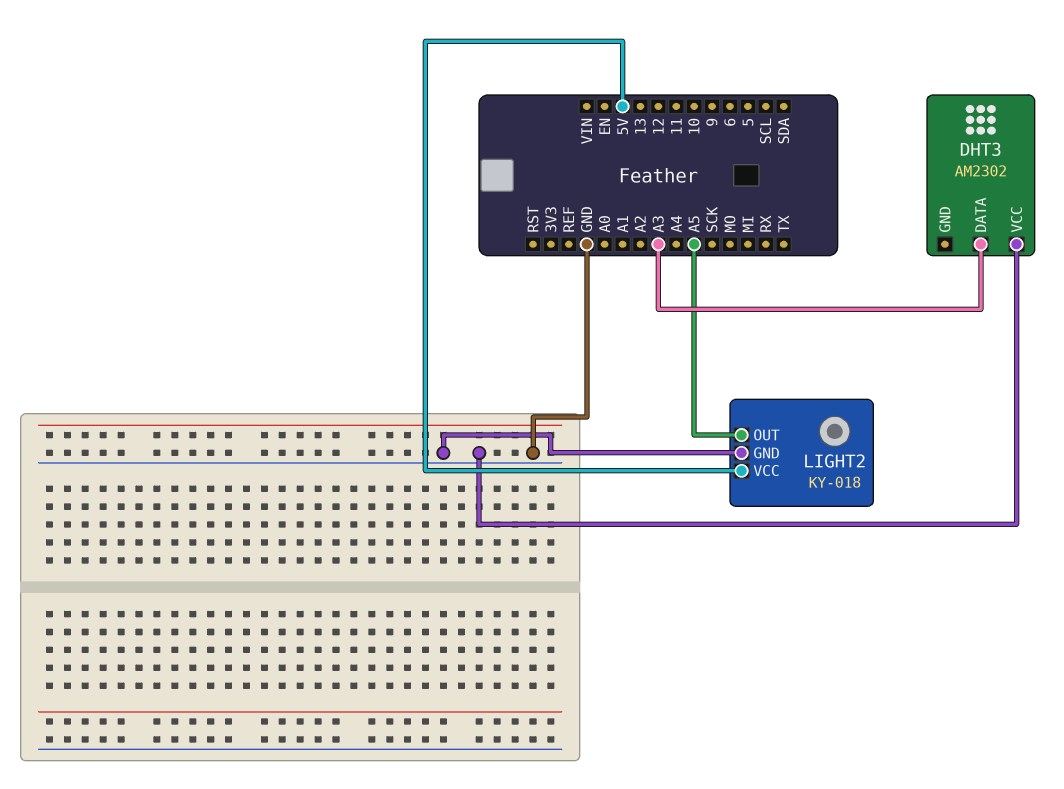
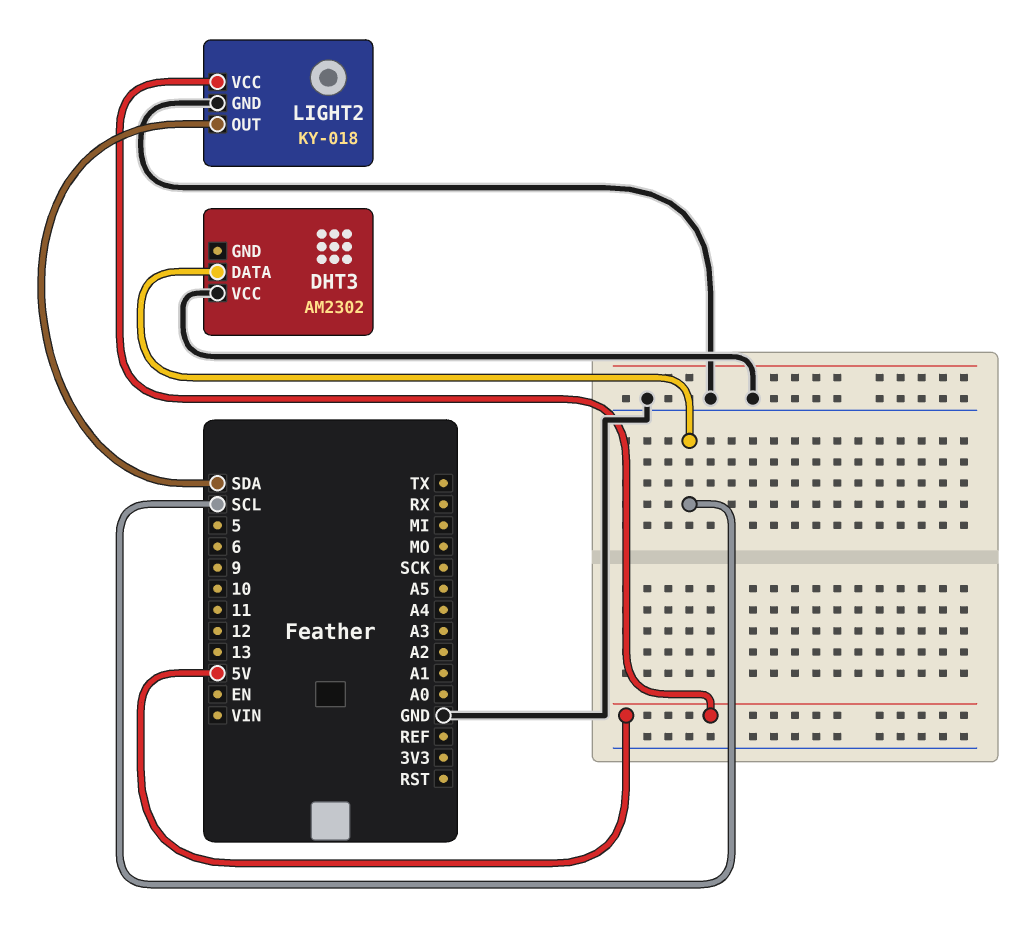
DHT3 pin DATA: A3 -> SCL
LIGHT2 pin OUT: A5 -> SDA

